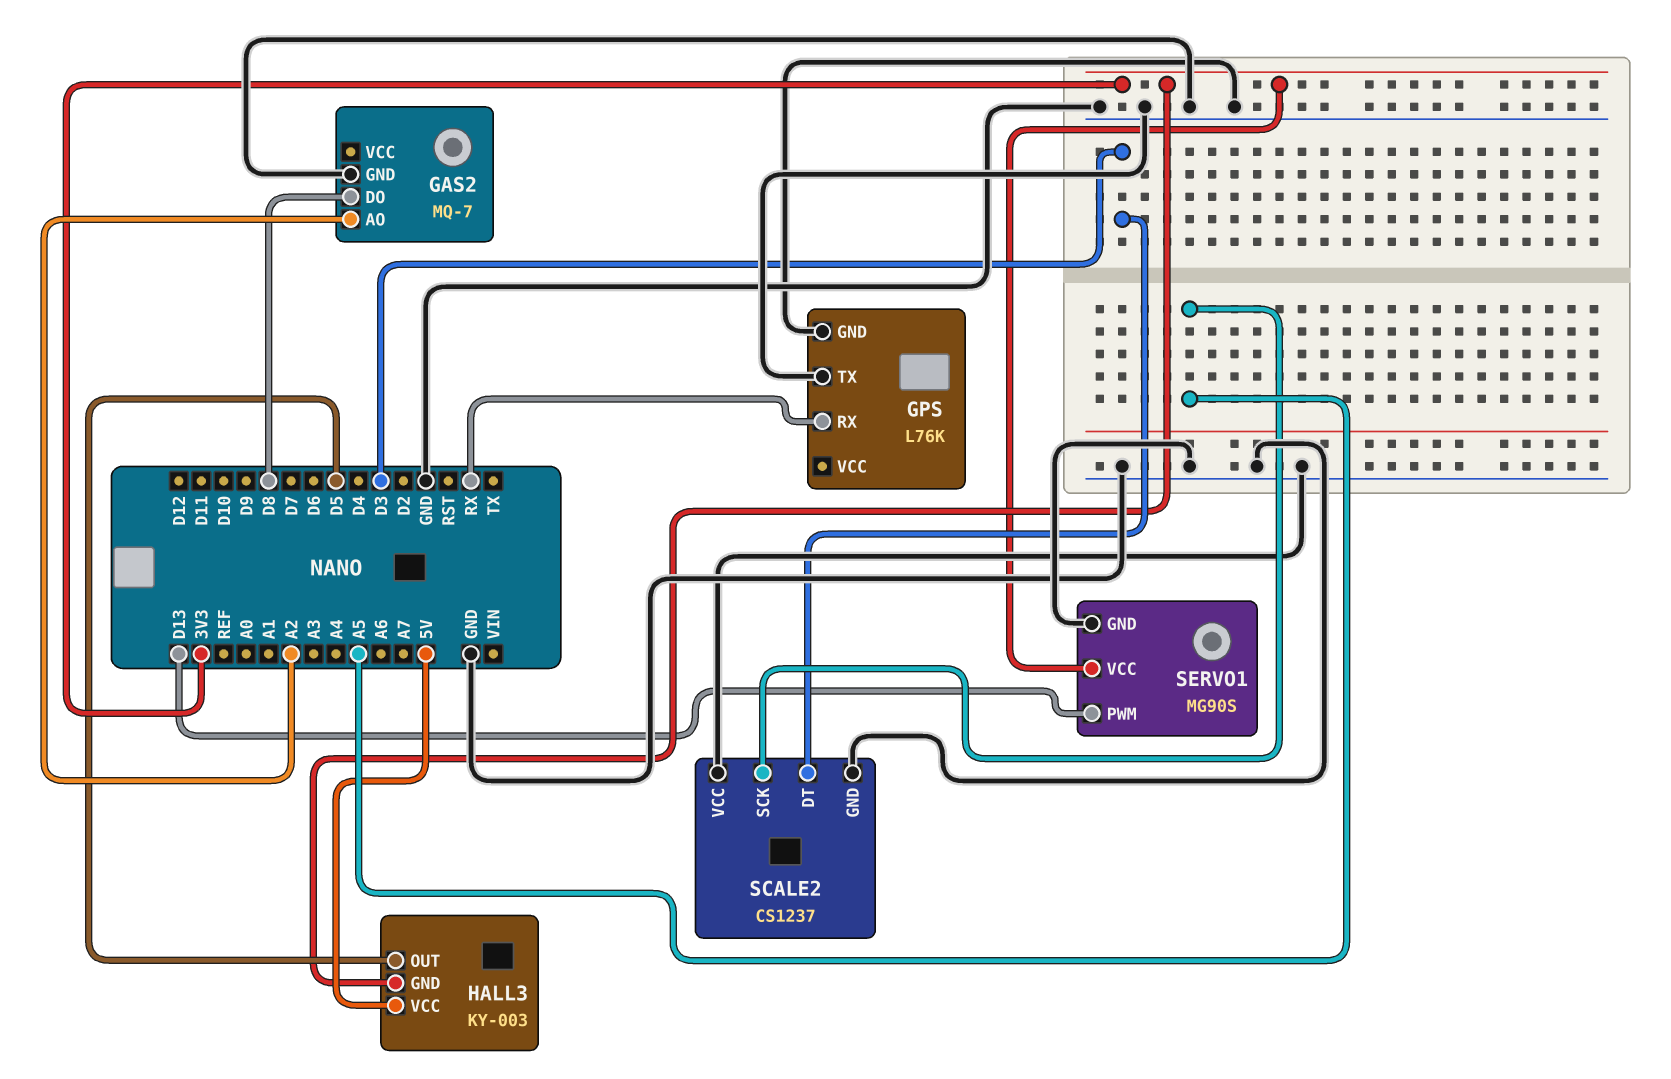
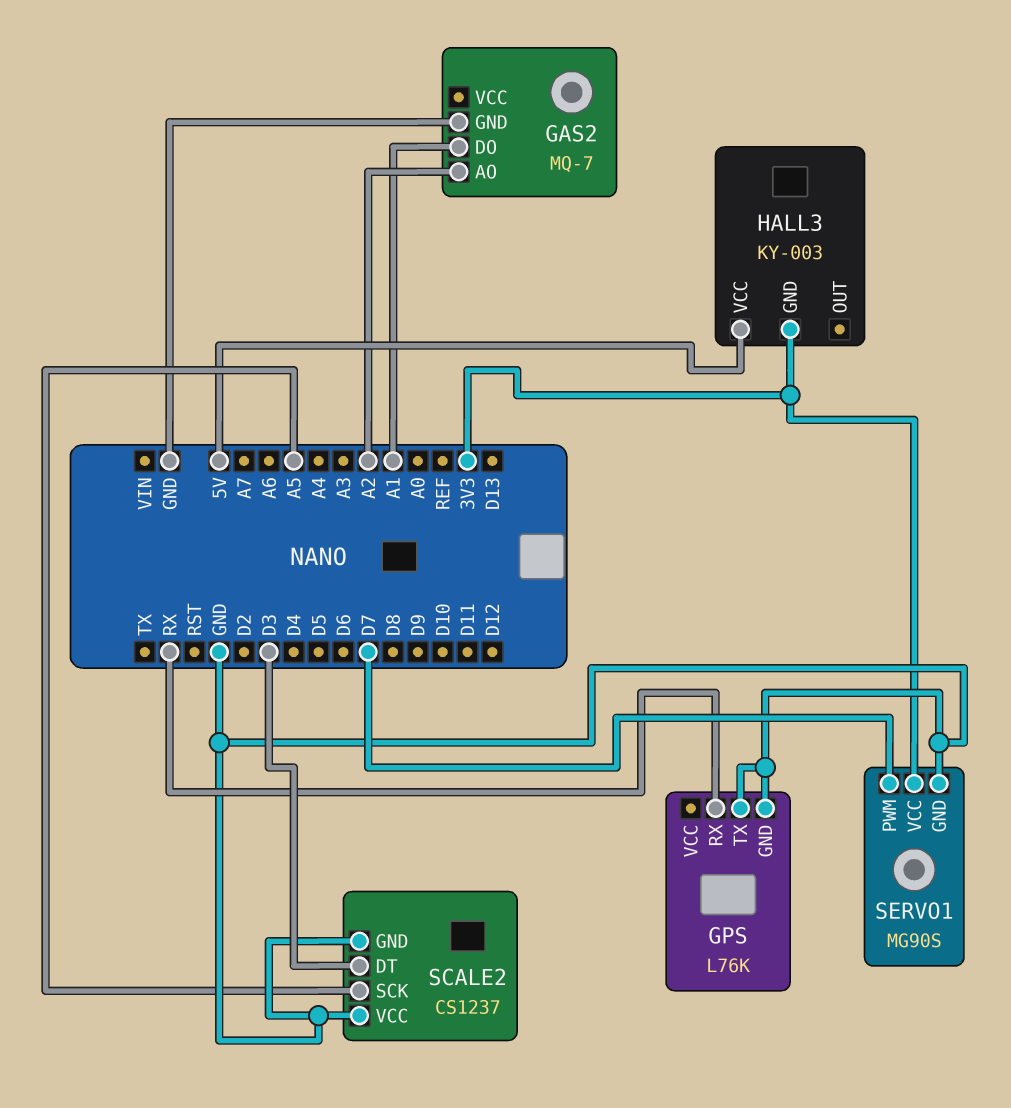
GAS2 pin DO: D8 -> A1
HALL3 pin OUT: D5 -> none
SERVO1 pin PWM: D13 -> D7

